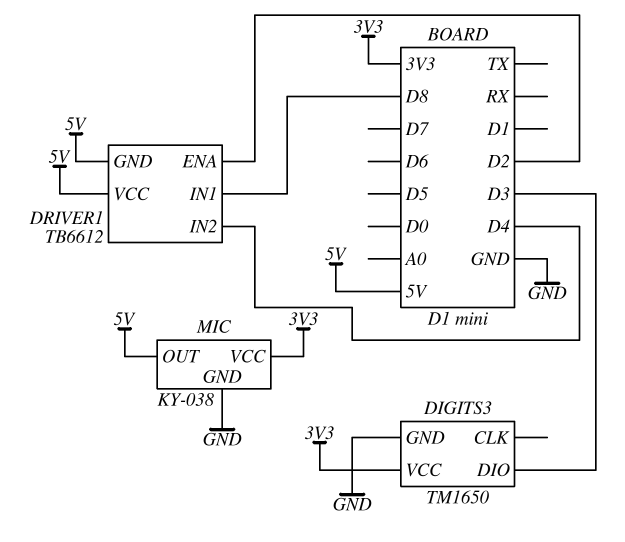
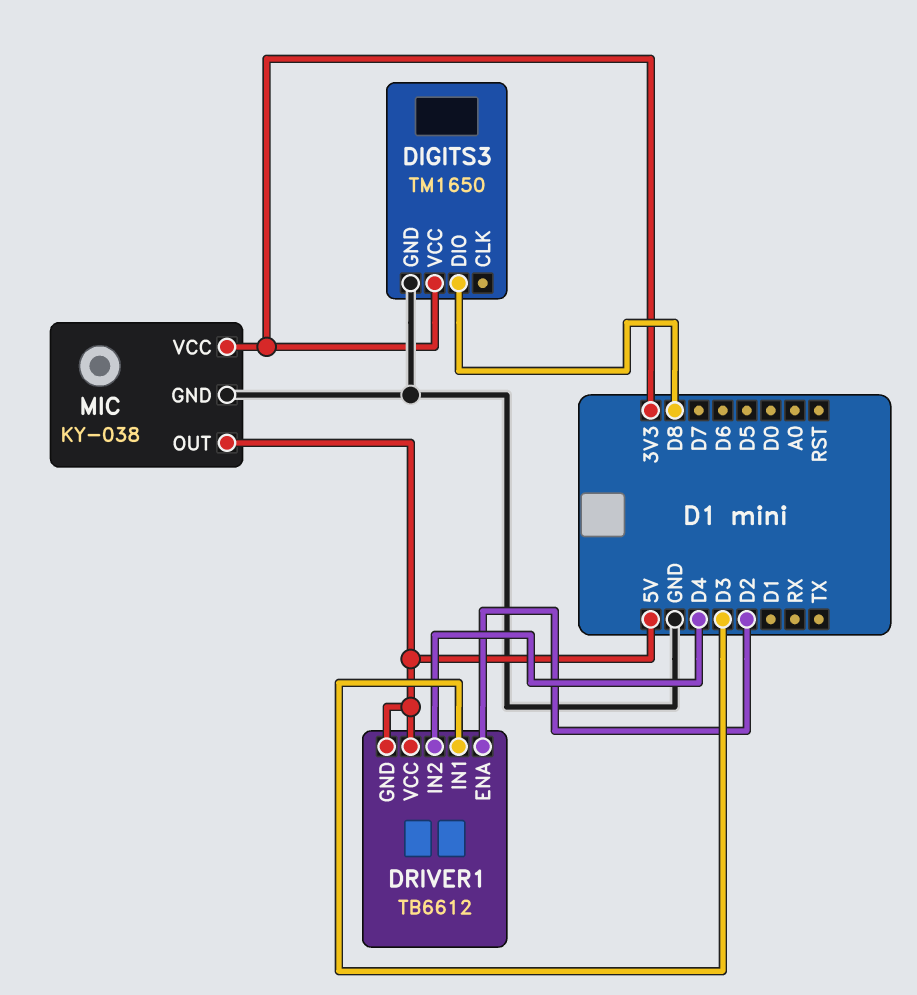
DIGITS3 pin DIO: D3 -> D8
DRIVER1 pin IN1: D8 -> D3

